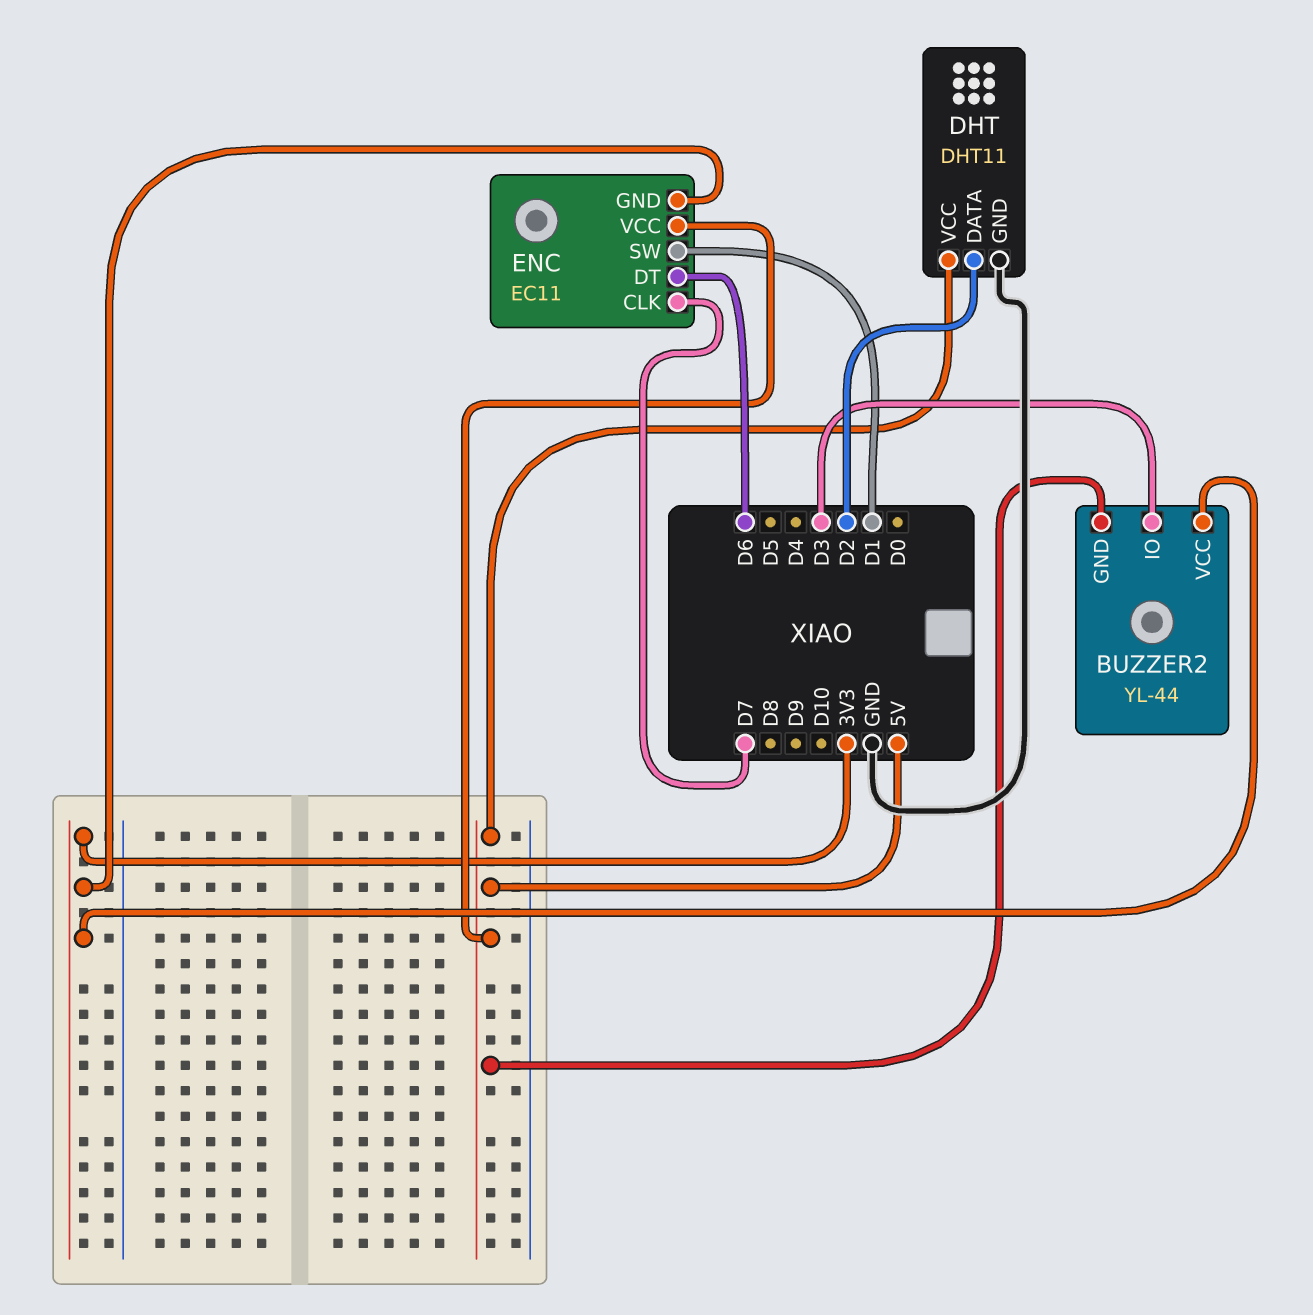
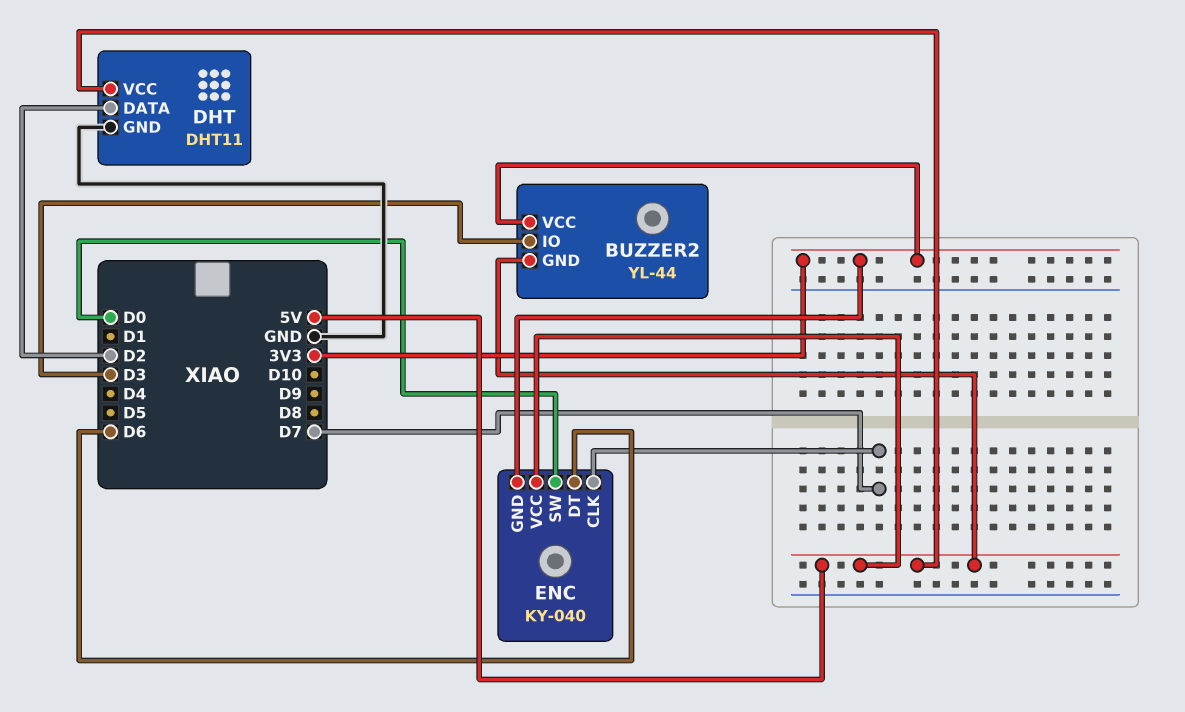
ENC: EC11 -> KY-040
ENC pin SW: D1 -> D0

